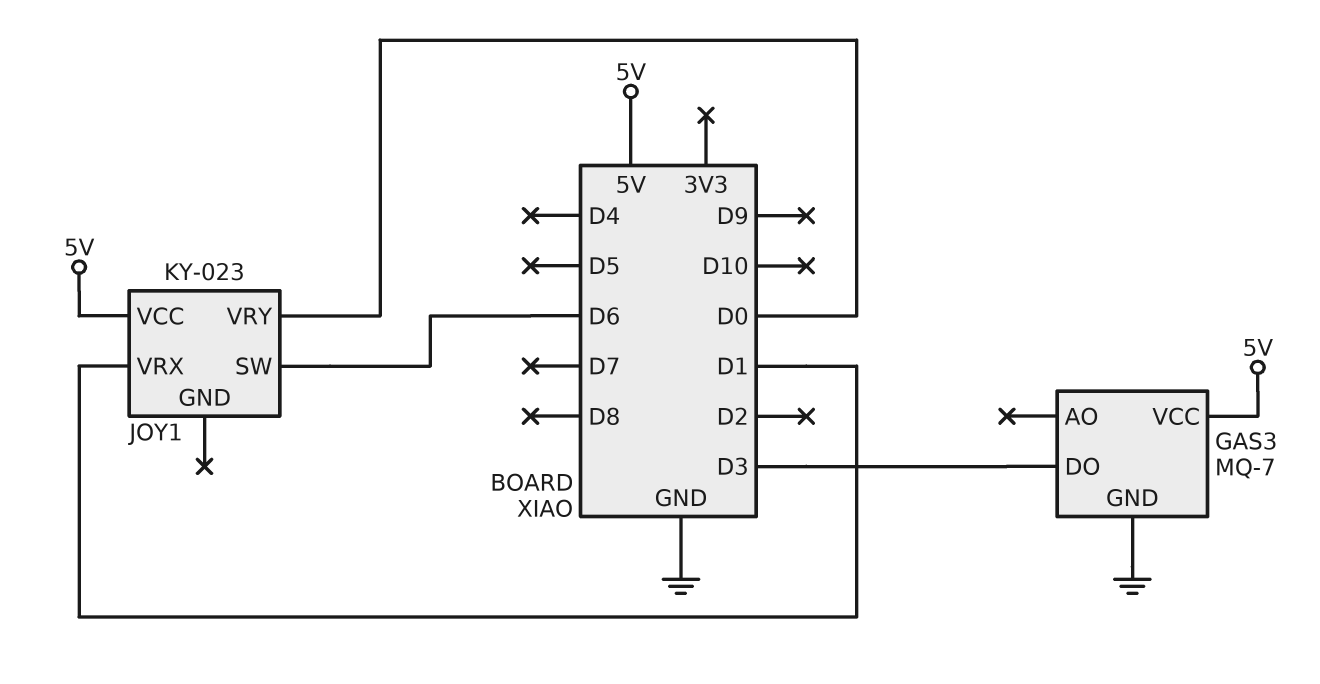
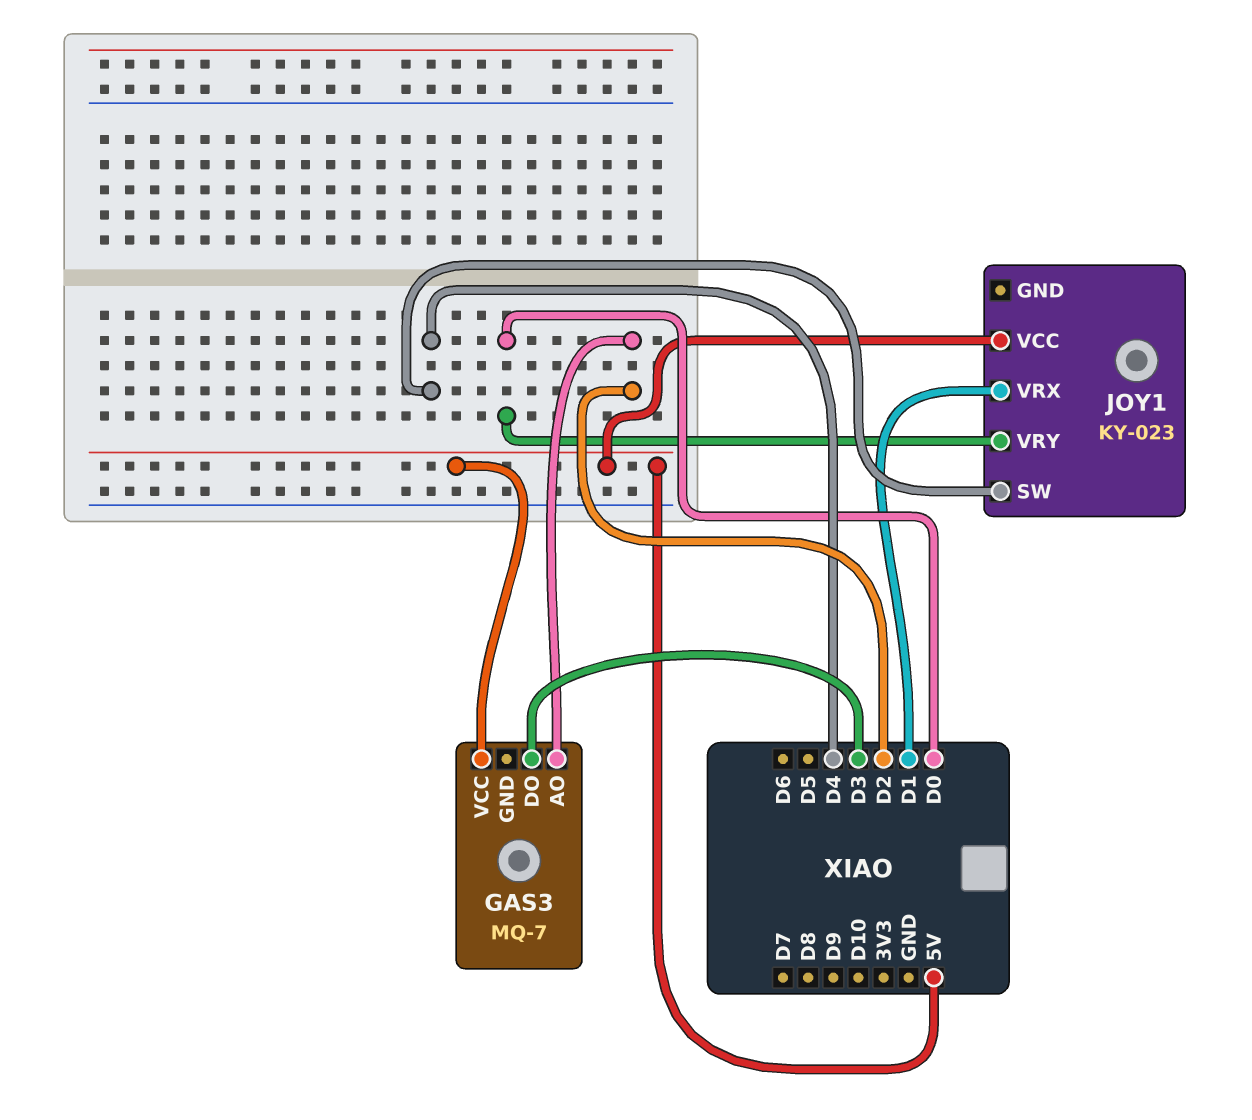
GAS3 pin AO: none -> D2
GAS3 pin GND: GND -> none
JOY1 pin SW: D6 -> D4

